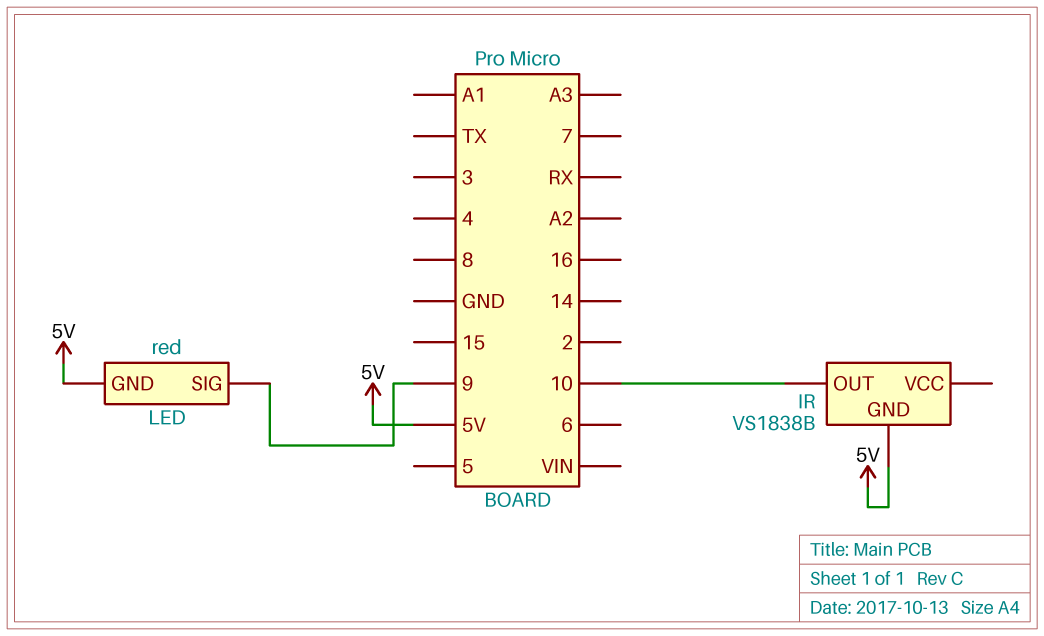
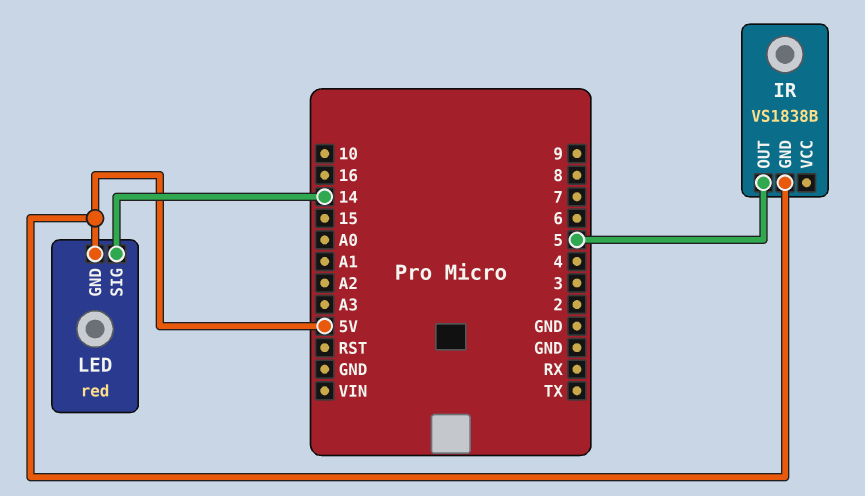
IR pin OUT: 10 -> 5
LED pin SIG: 9 -> 14

